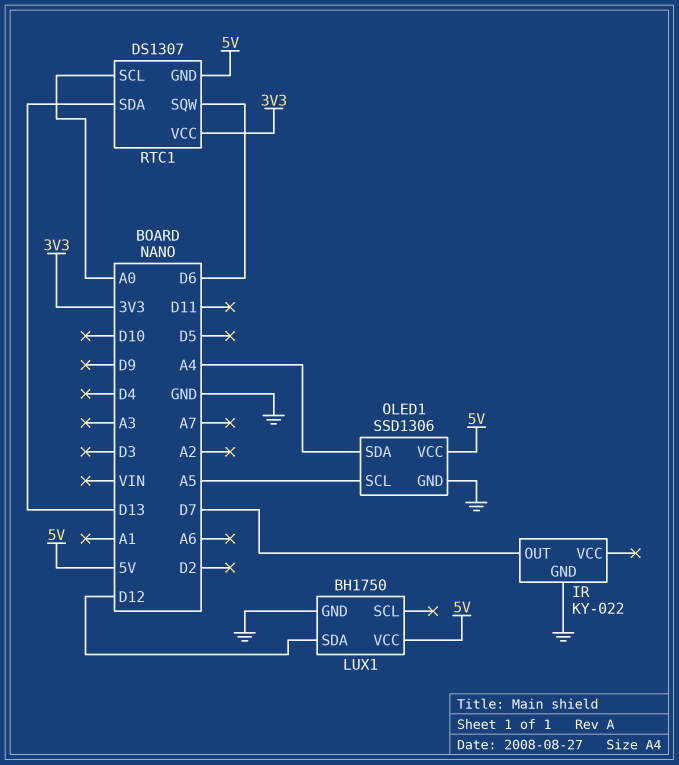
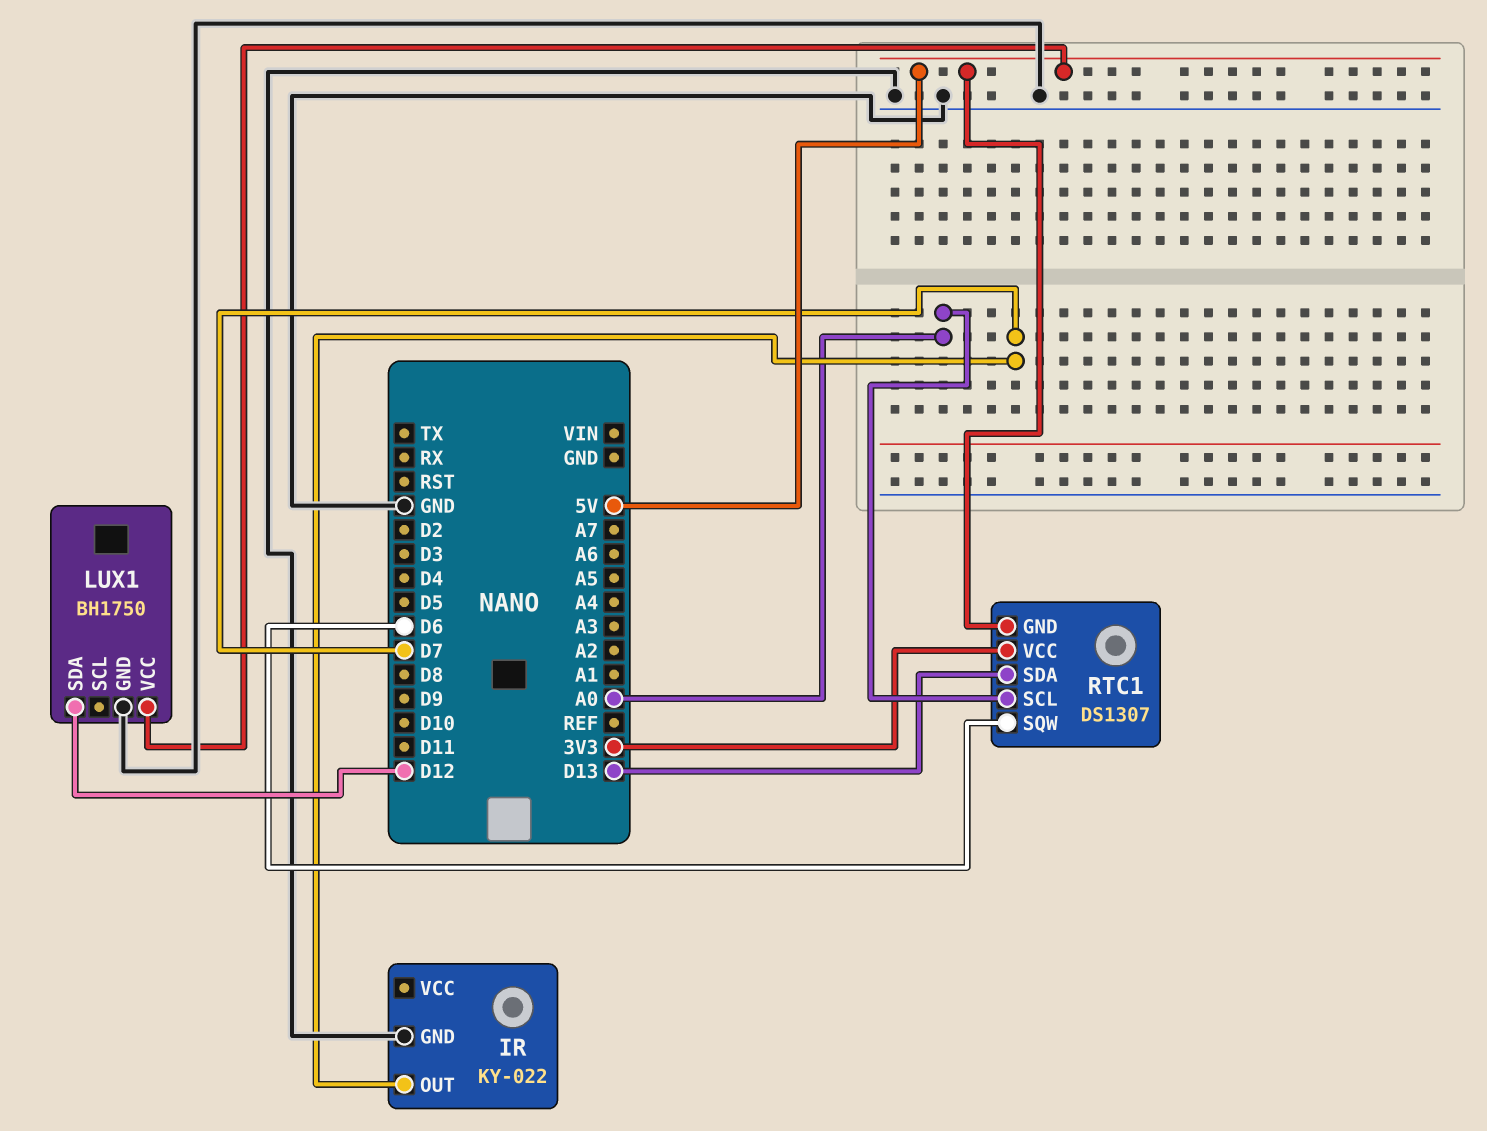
OLED1: SSD1306 -> none
OLED1 pin GND: GND -> none
OLED1 pin SCL: A5 -> none
OLED1 pin SDA: A4 -> none
OLED1 pin VCC: 5V -> none

